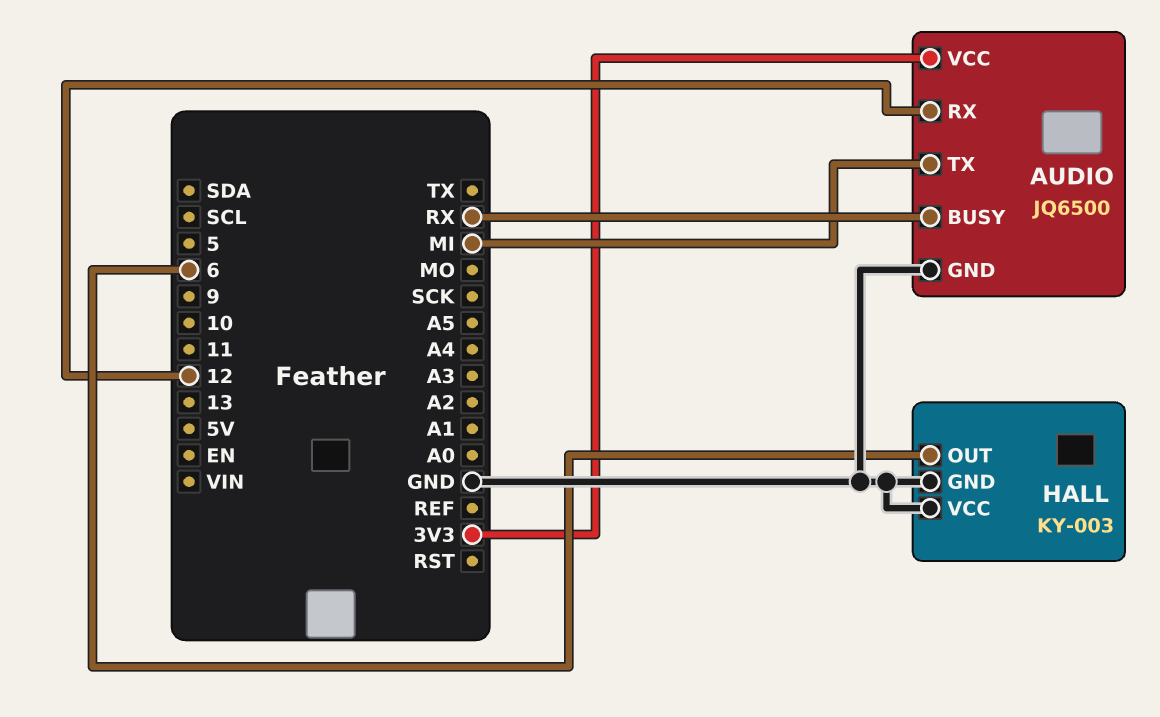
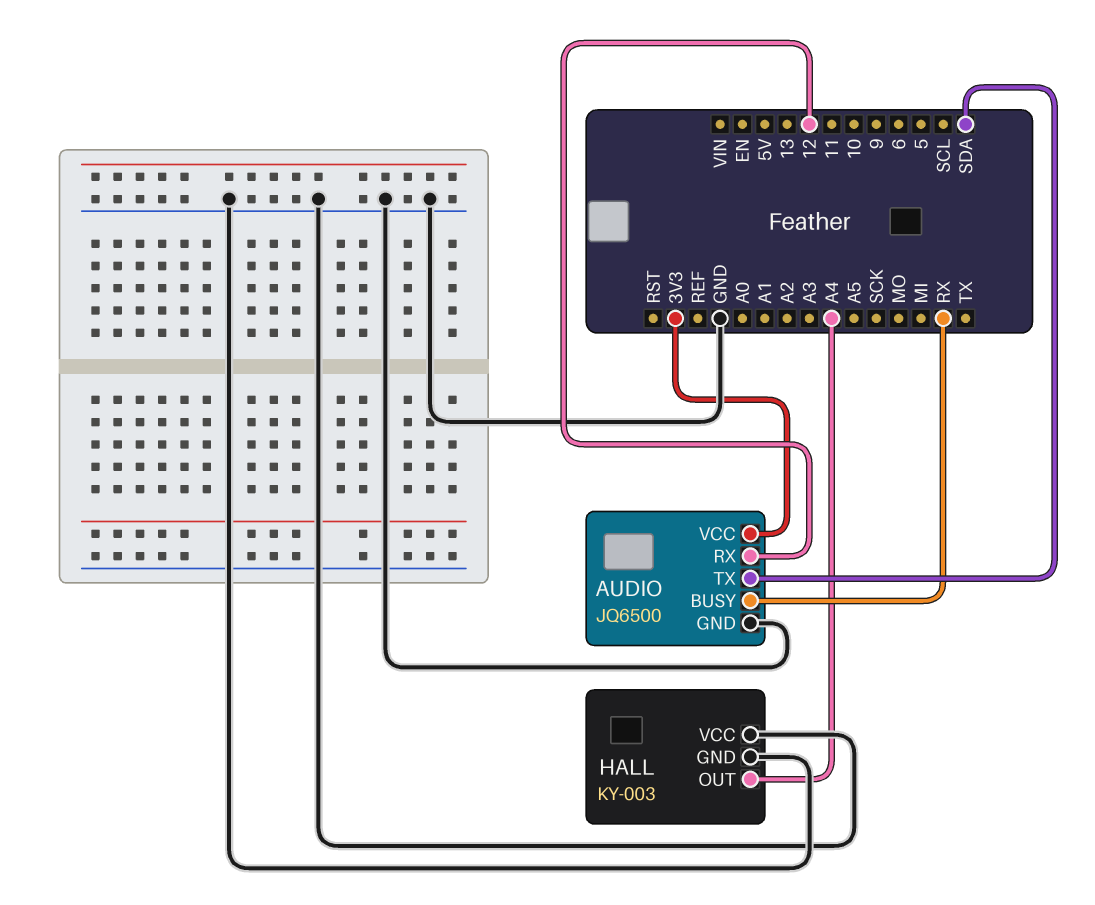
AUDIO pin TX: MI -> SDA
HALL pin OUT: 6 -> A4

